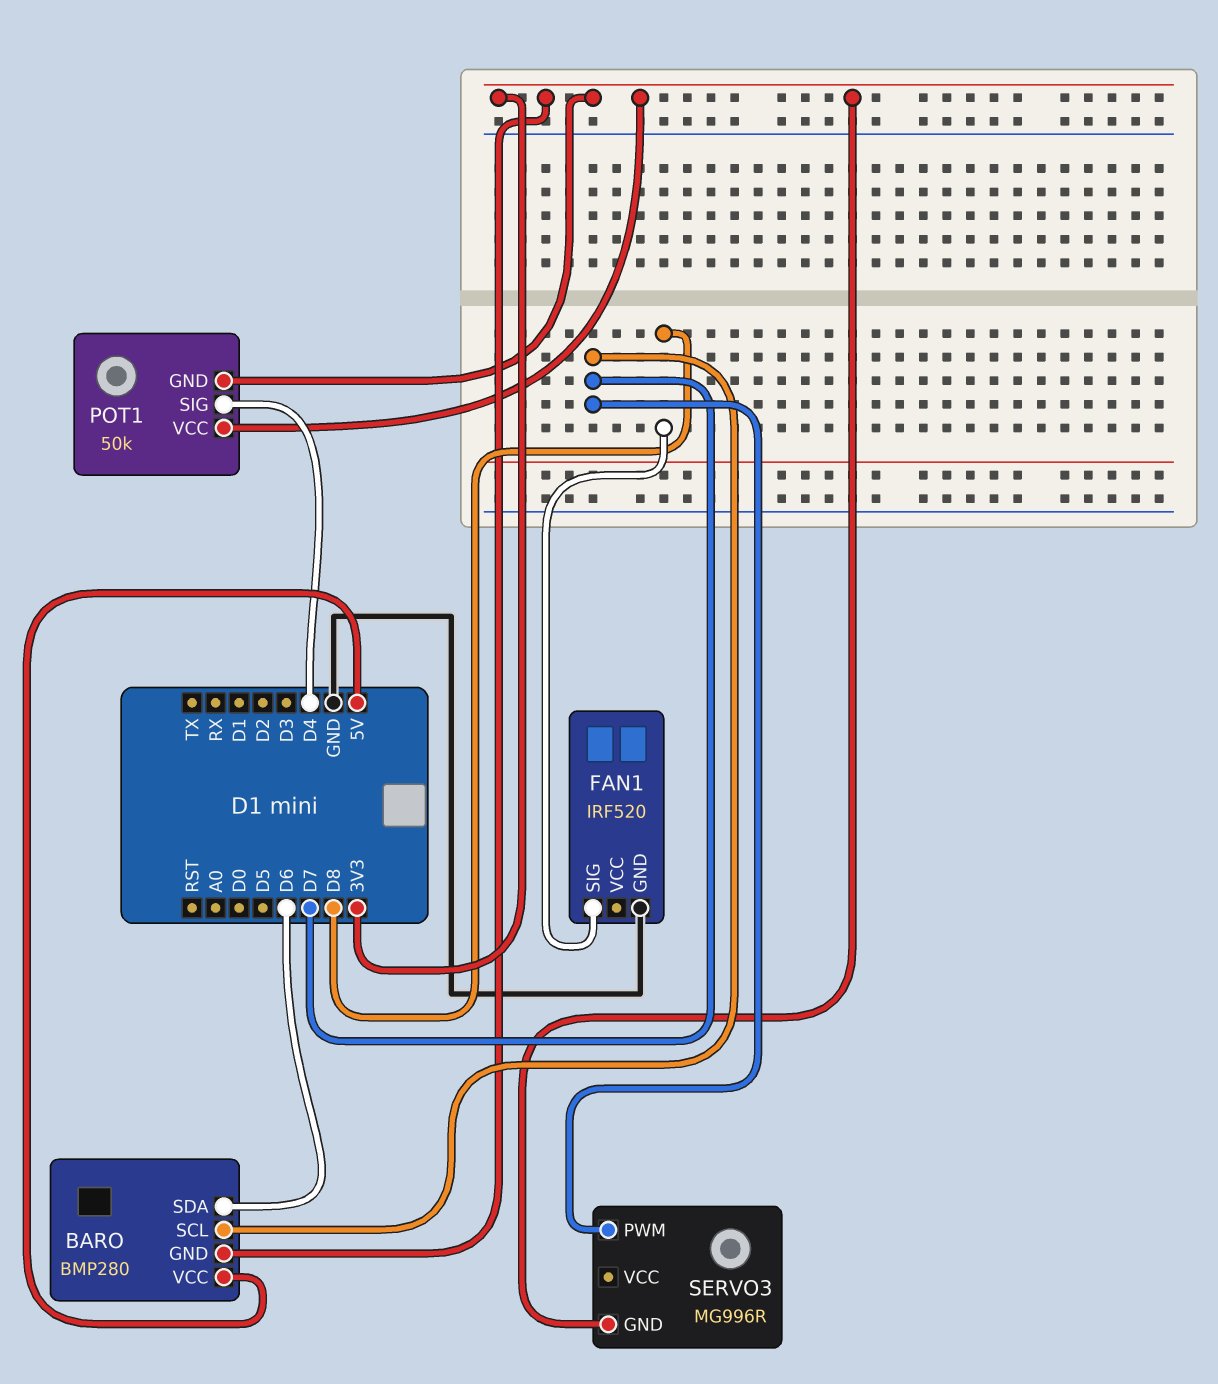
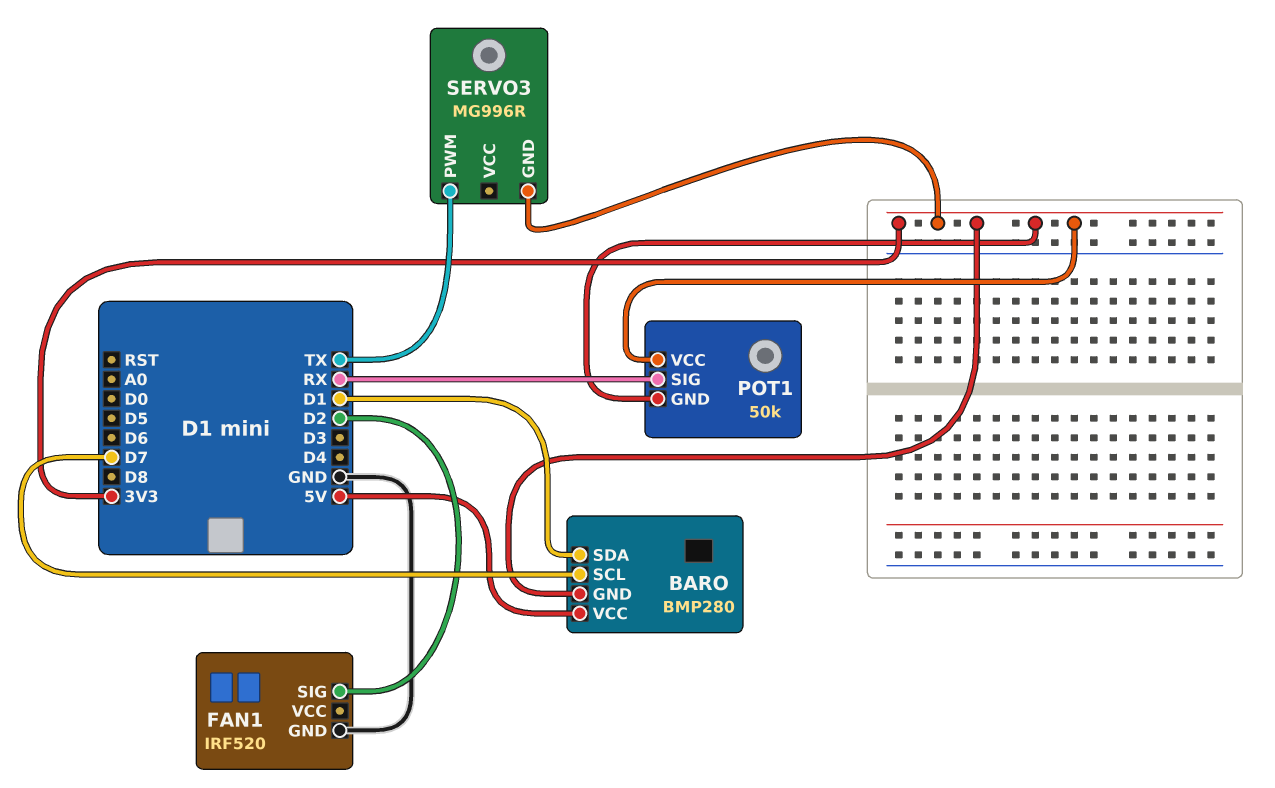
BARO pin SDA: D6 -> D1
FAN1 pin SIG: D8 -> D2
POT1 pin SIG: D4 -> RX
SERVO3 pin PWM: D7 -> TX

